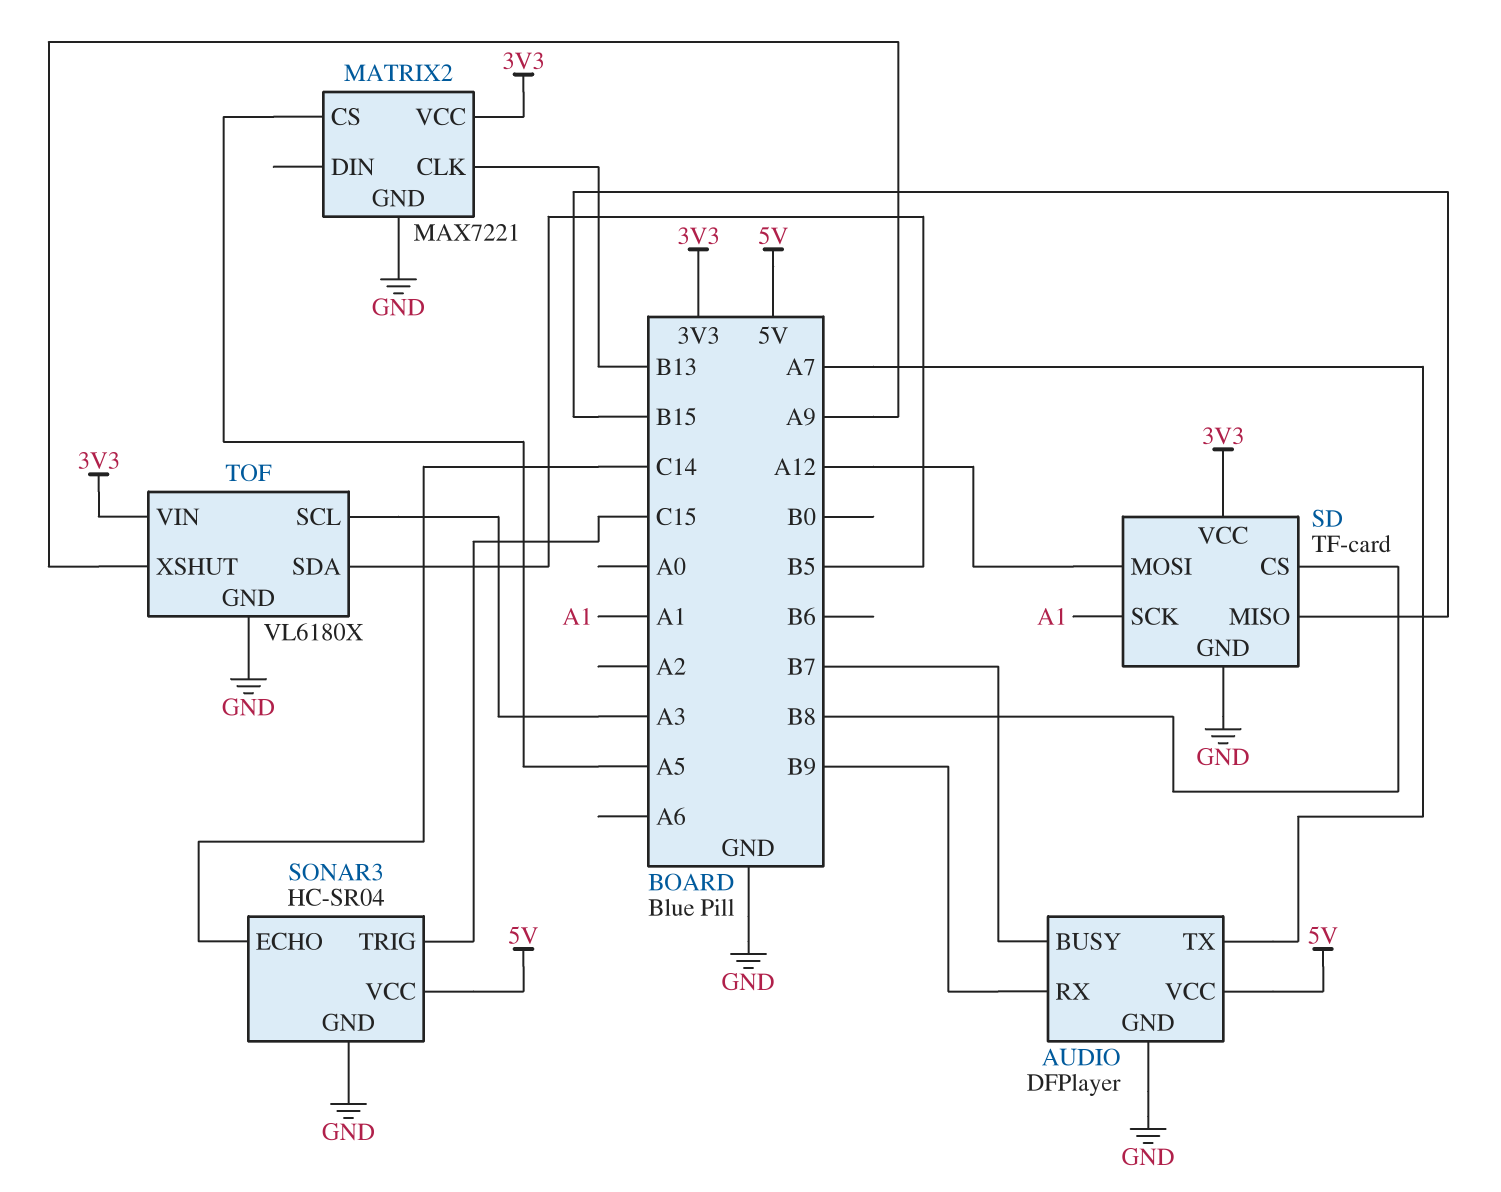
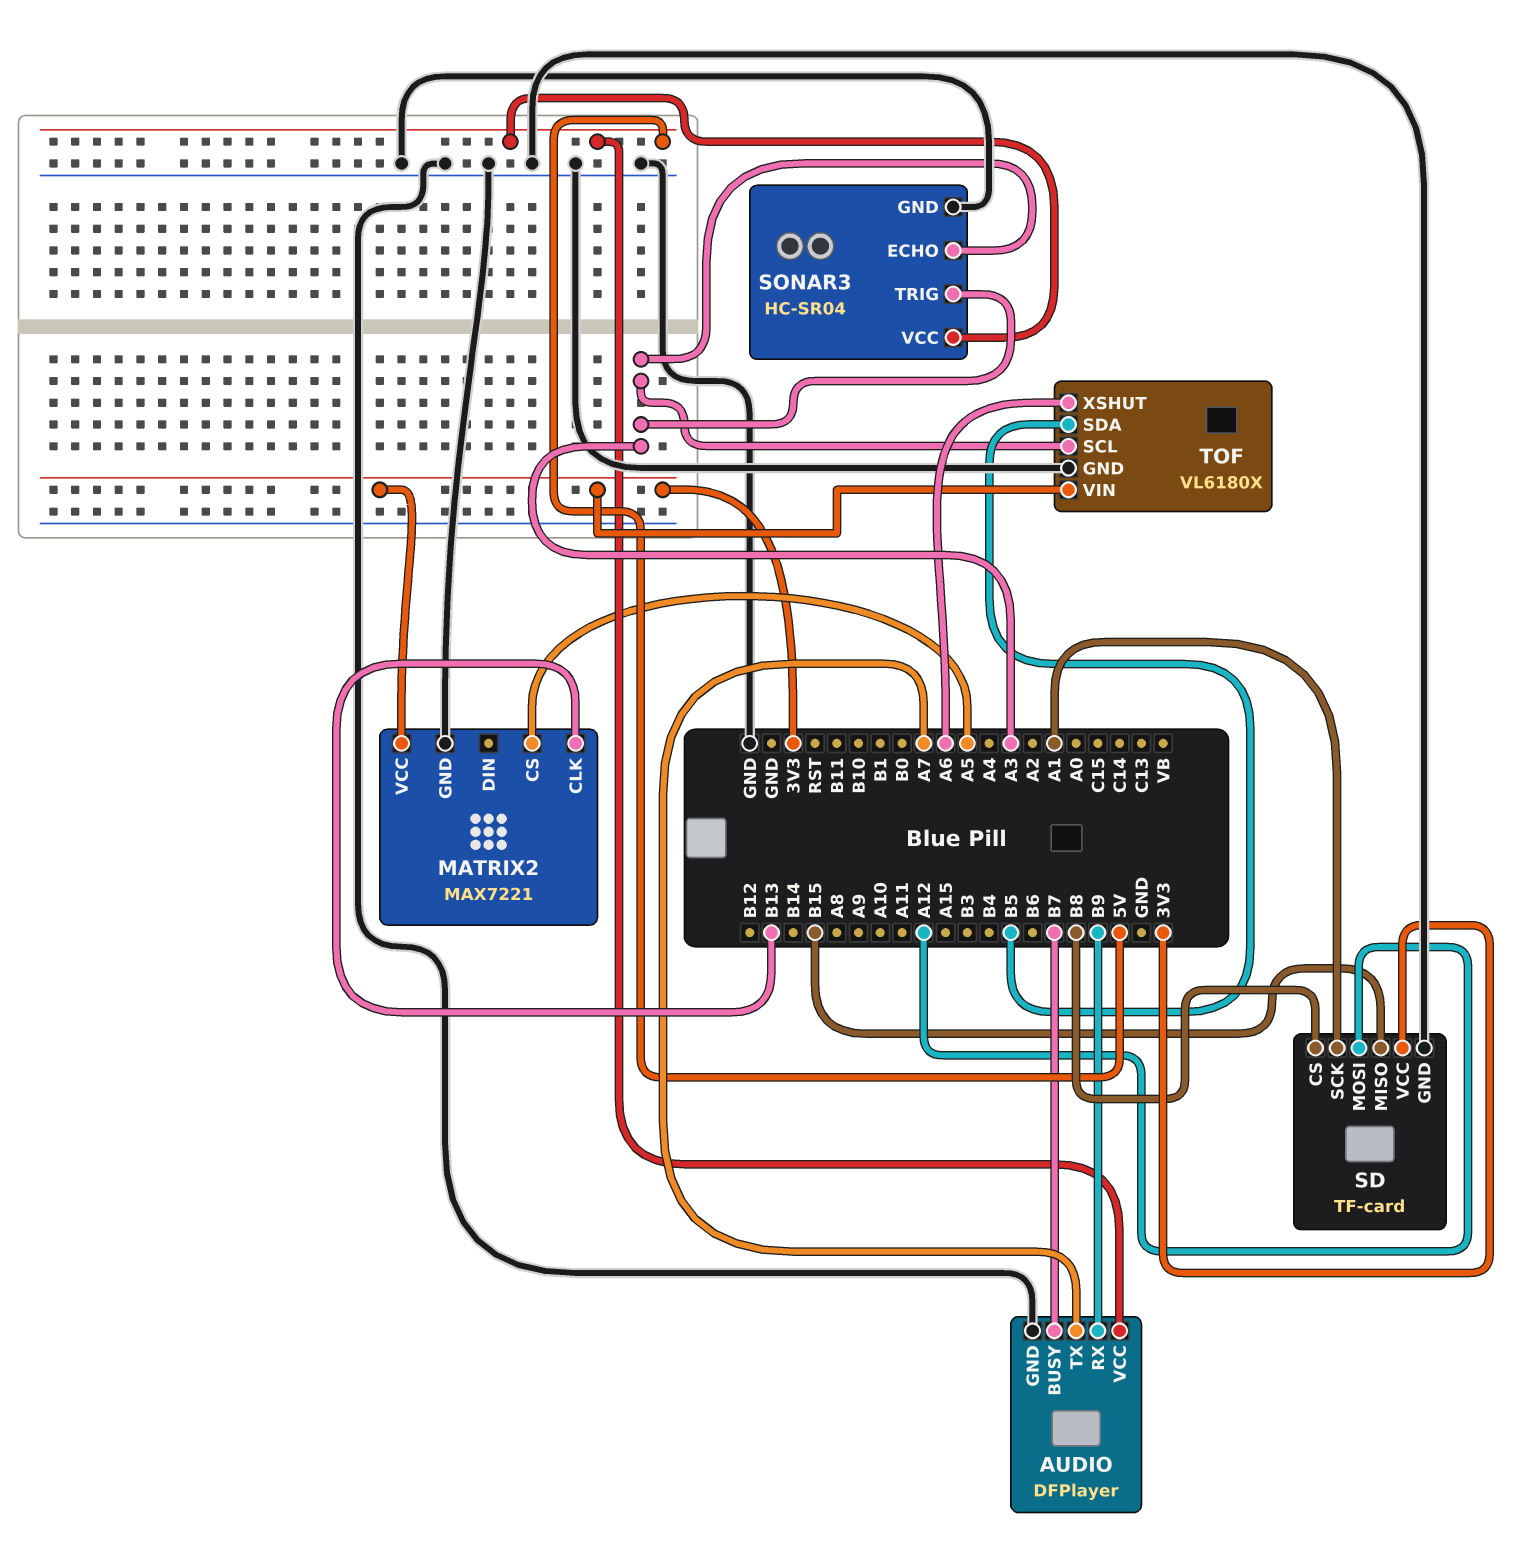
SONAR3 pin ECHO: C14 -> A3
SONAR3 pin TRIG: C15 -> A3
TOF pin XSHUT: A9 -> A6

